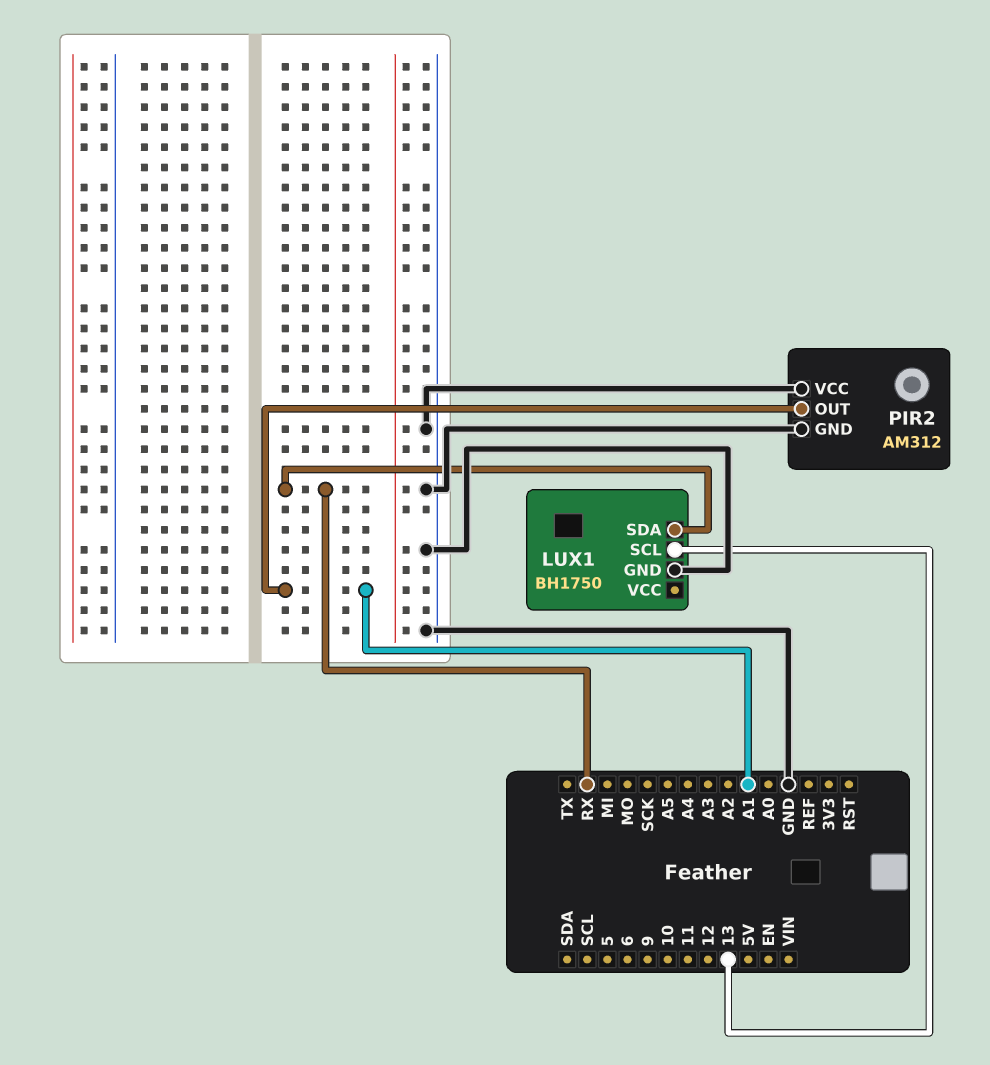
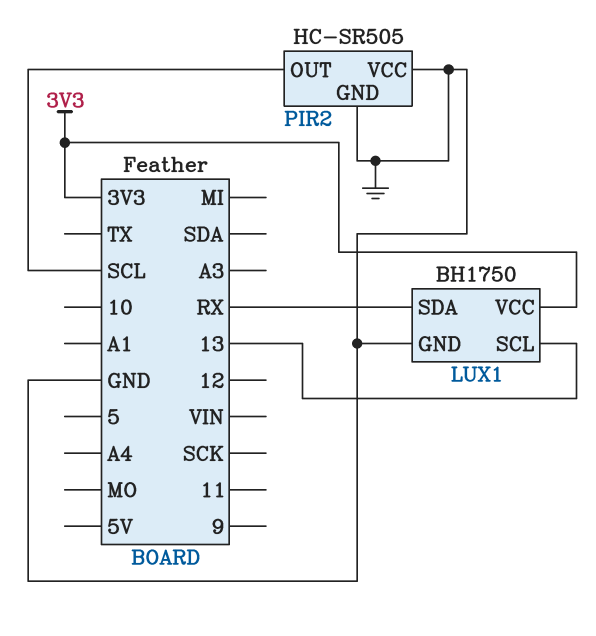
LUX1 pin VCC: none -> 3V3
PIR2: AM312 -> HC-SR505
PIR2 pin OUT: A1 -> SCL

